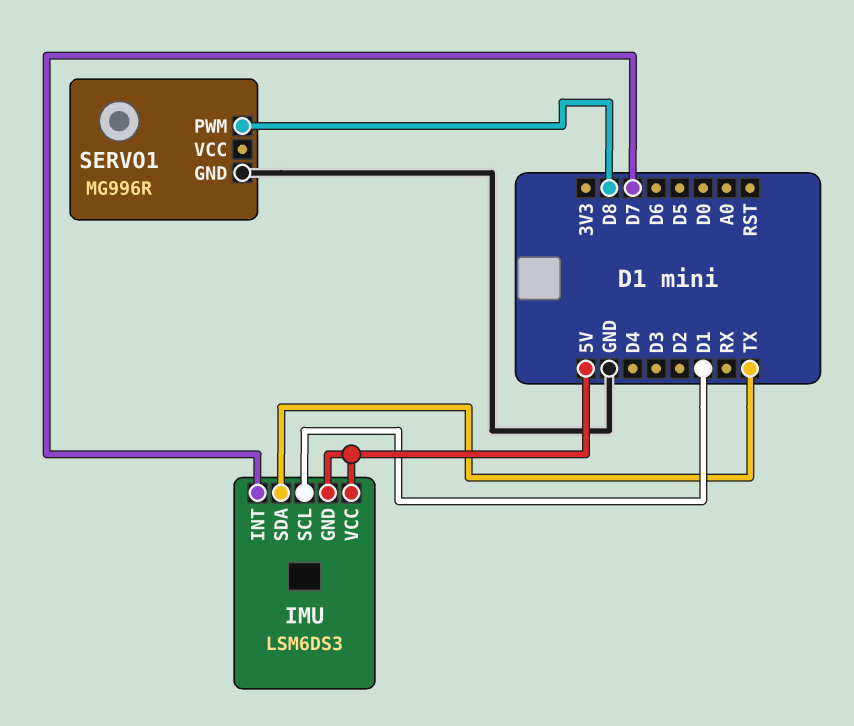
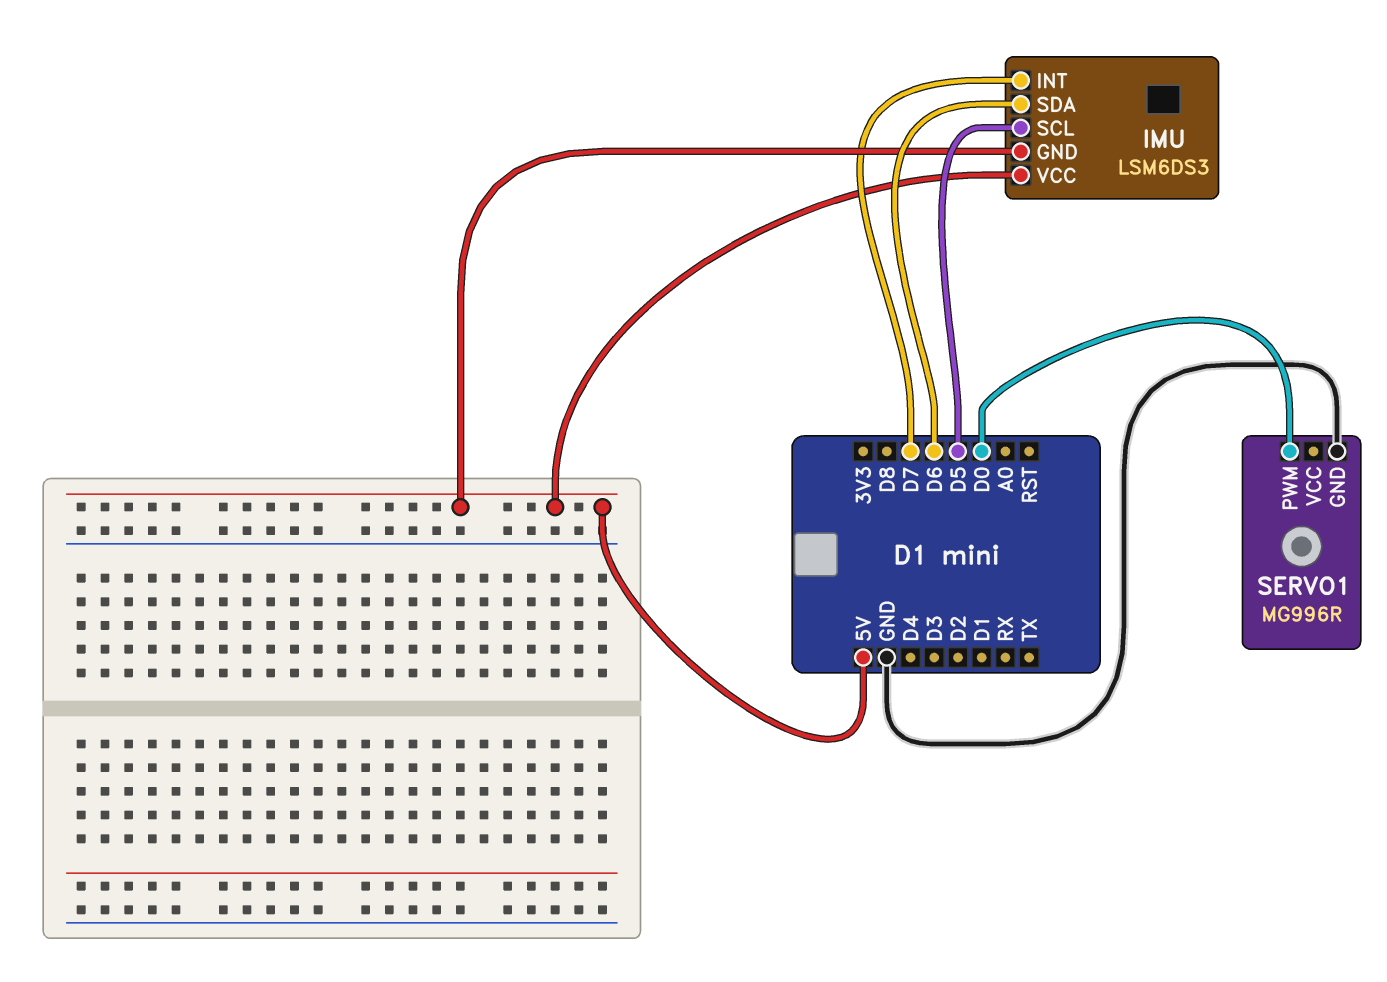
IMU pin SCL: D1 -> D5
IMU pin SDA: TX -> D6
SERVO1 pin PWM: D8 -> D0

